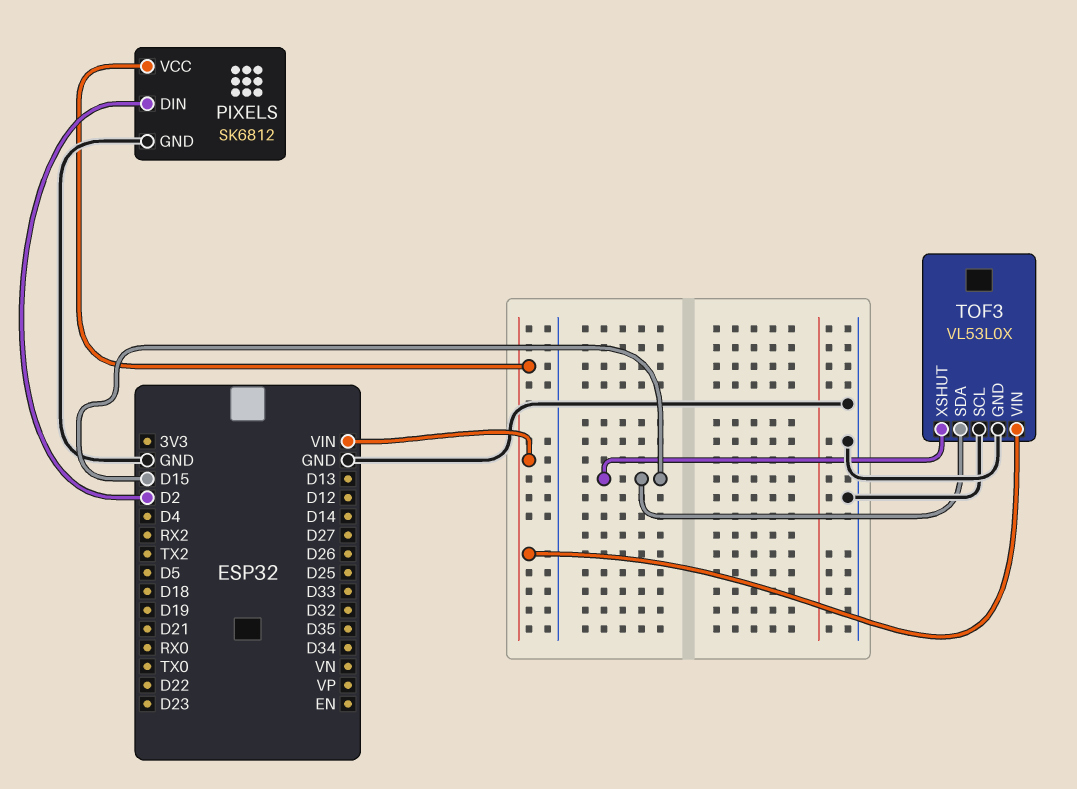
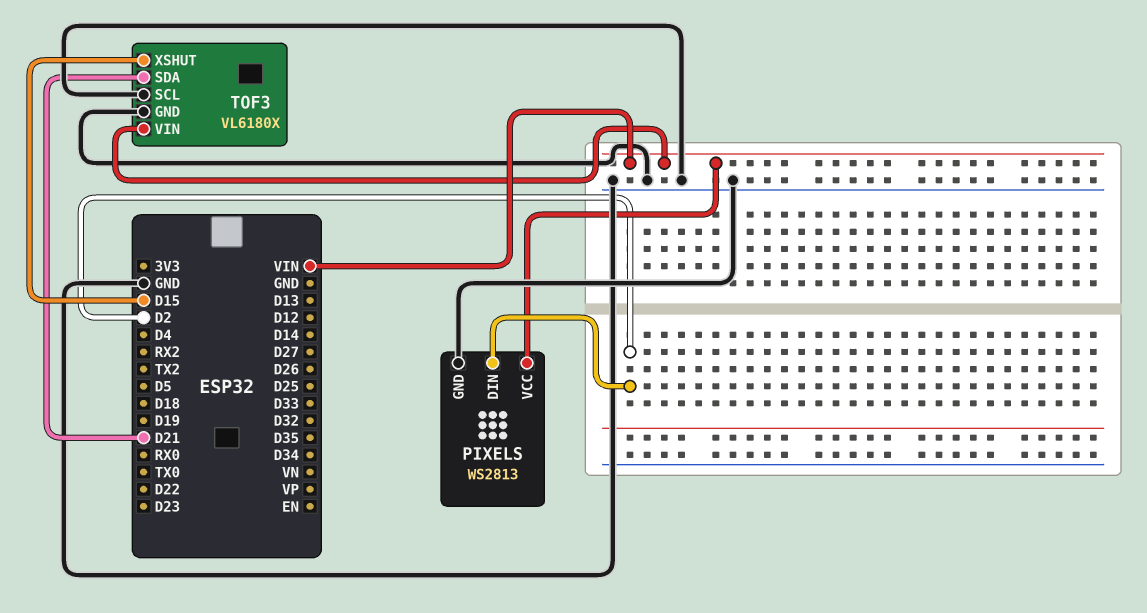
PIXELS: SK6812 -> WS2813
TOF3: VL53L0X -> VL6180X
TOF3 pin SDA: D15 -> D21

